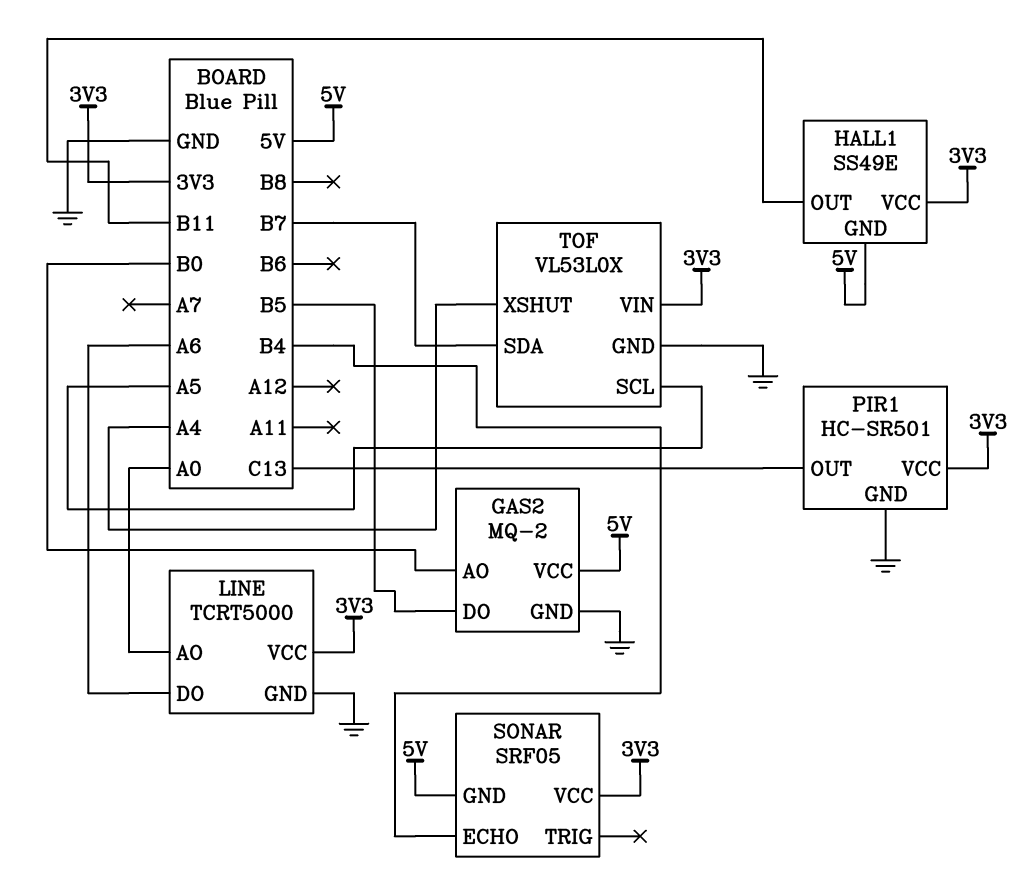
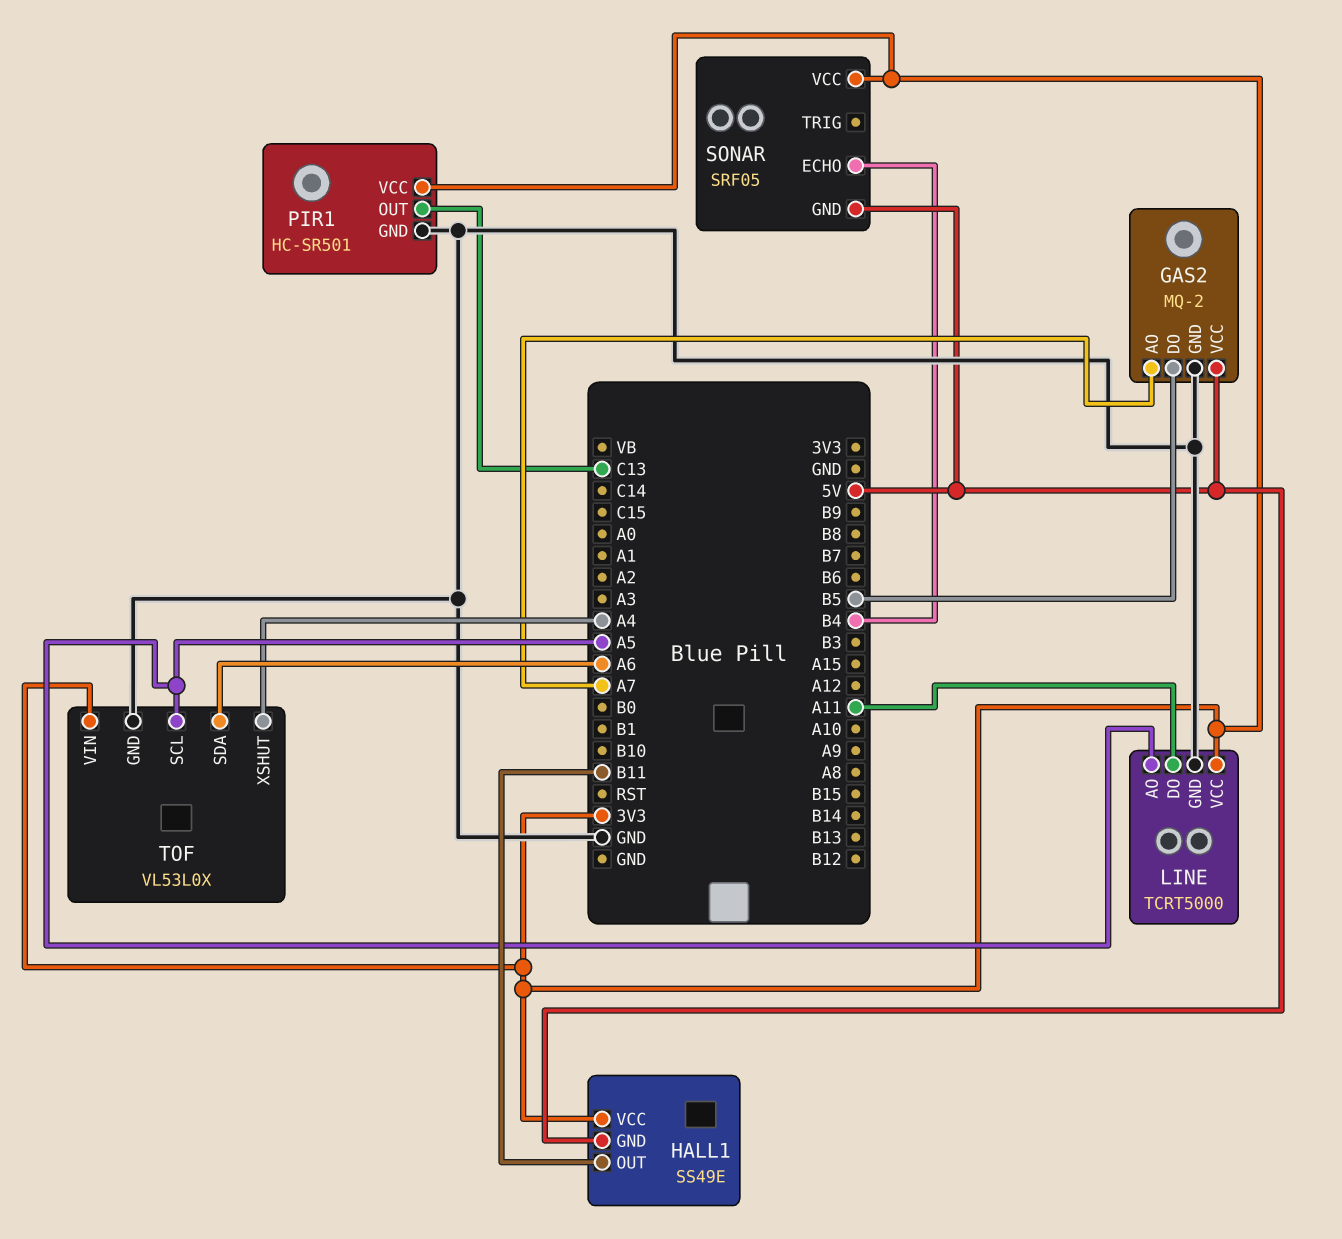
GAS2 pin AO: B0 -> A7
LINE pin AO: A0 -> A5
LINE pin DO: A6 -> A11
TOF pin SDA: B7 -> A6

